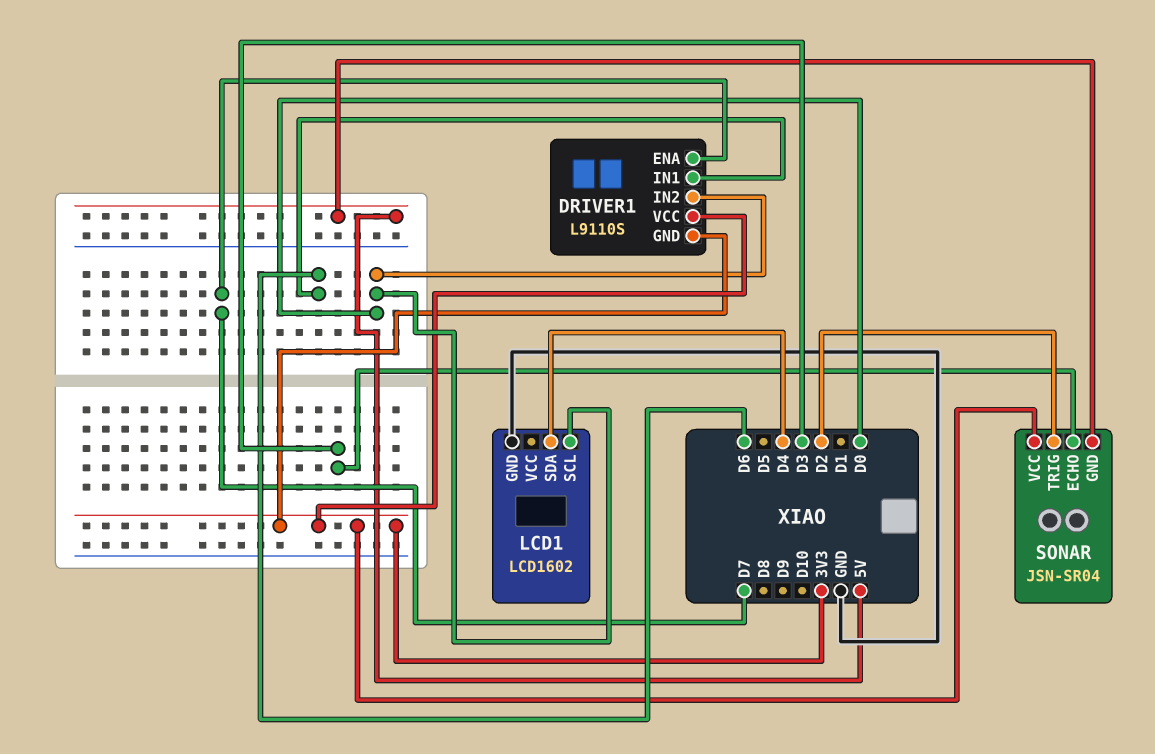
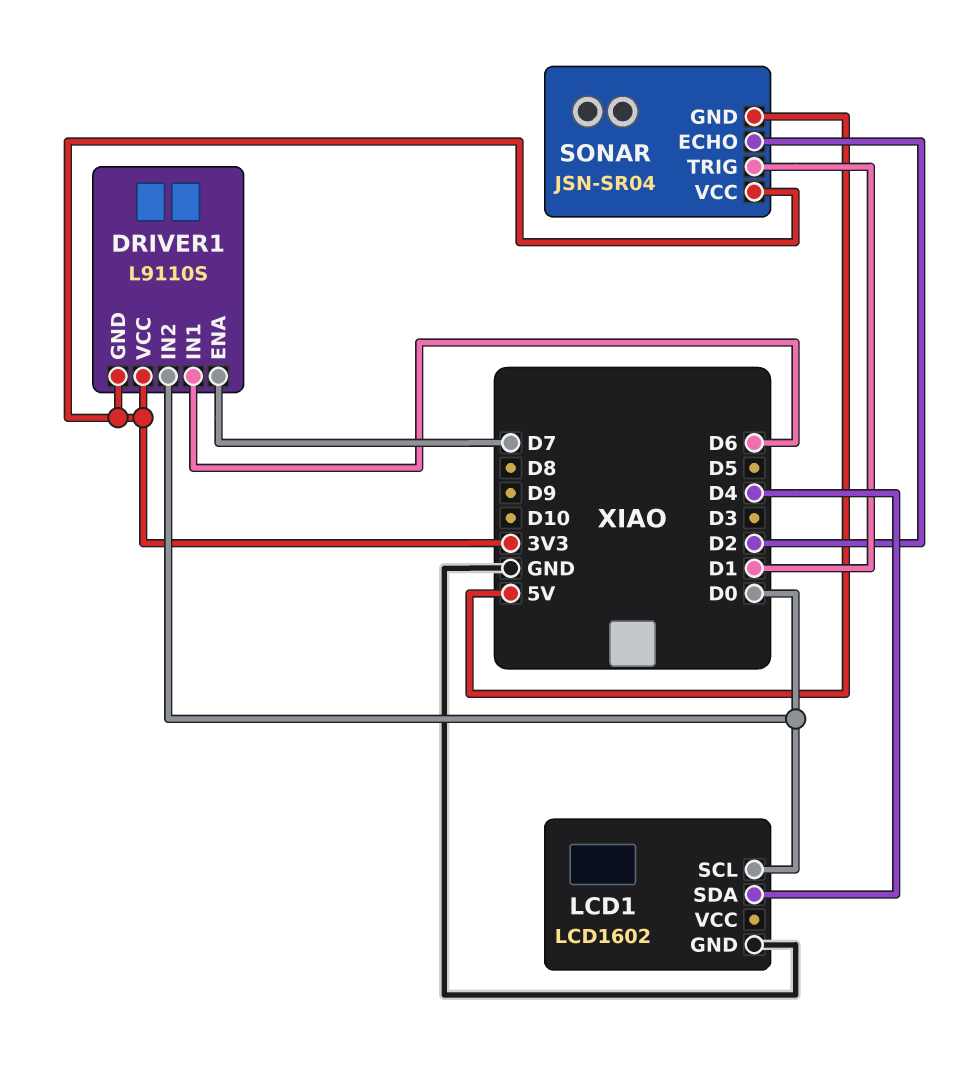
SONAR pin ECHO: D3 -> D2
SONAR pin TRIG: D2 -> D1

